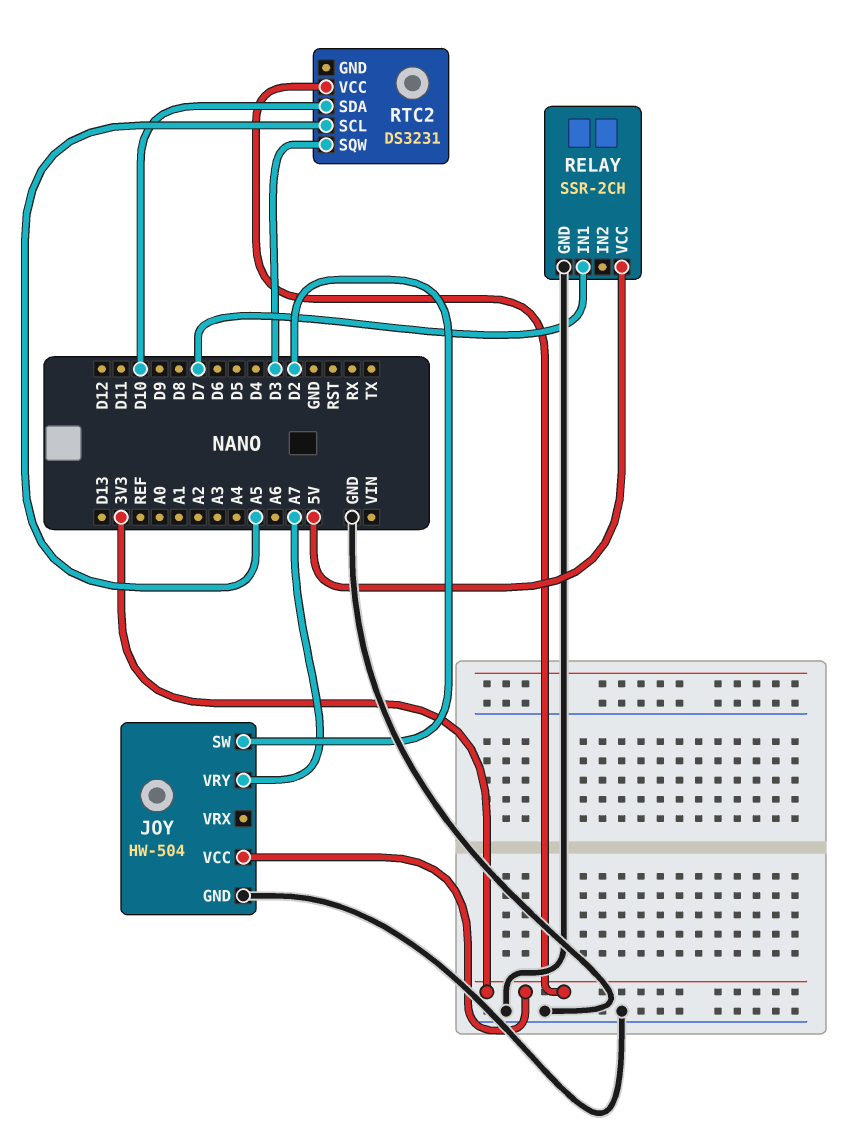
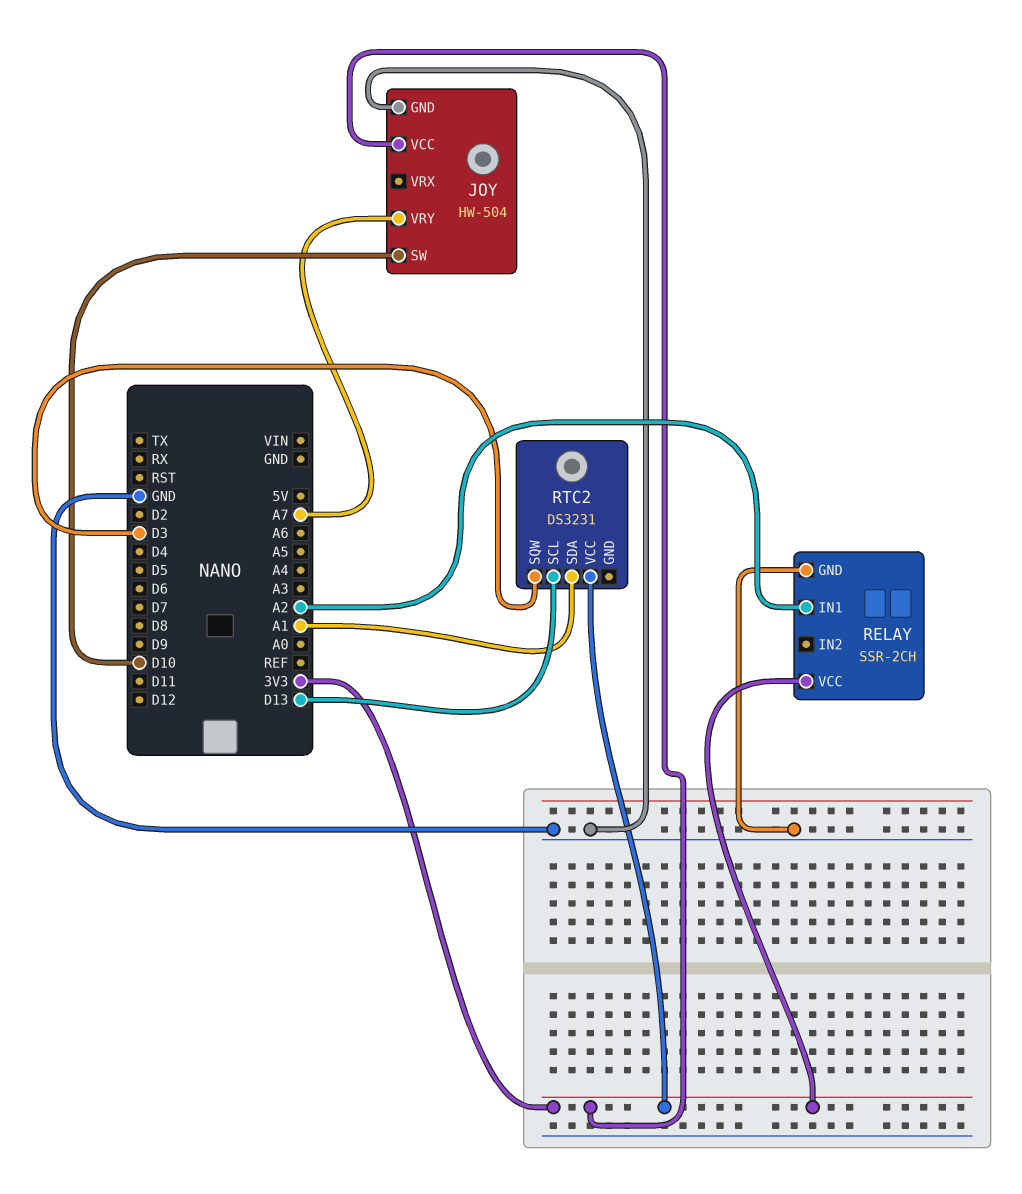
JOY pin SW: D2 -> D10
RELAY pin IN1: D7 -> A2
RELAY pin VCC: 5V -> 3V3
RTC2 pin SCL: A5 -> D13
RTC2 pin SDA: D10 -> A1

